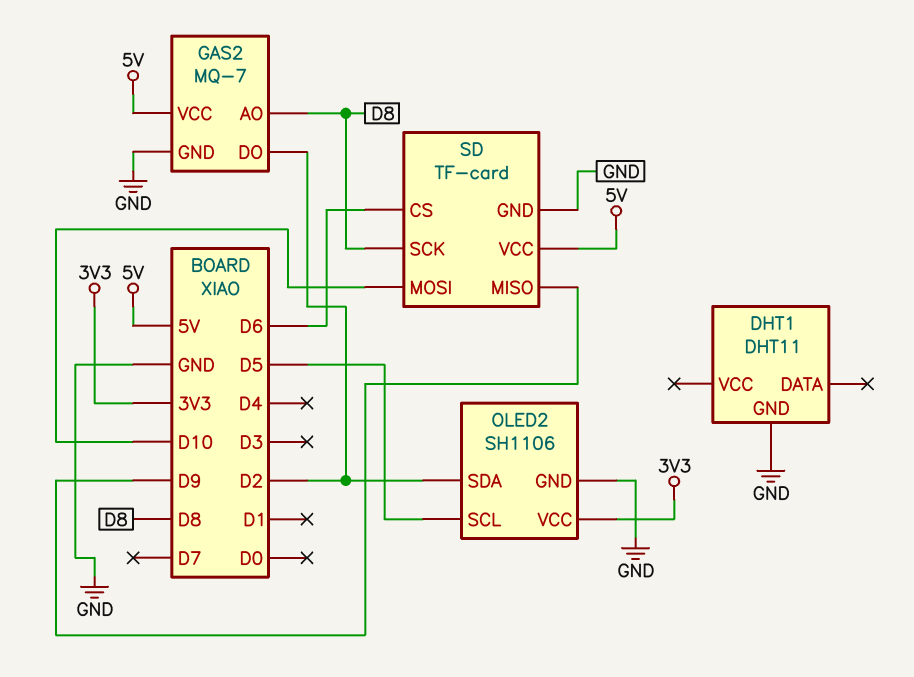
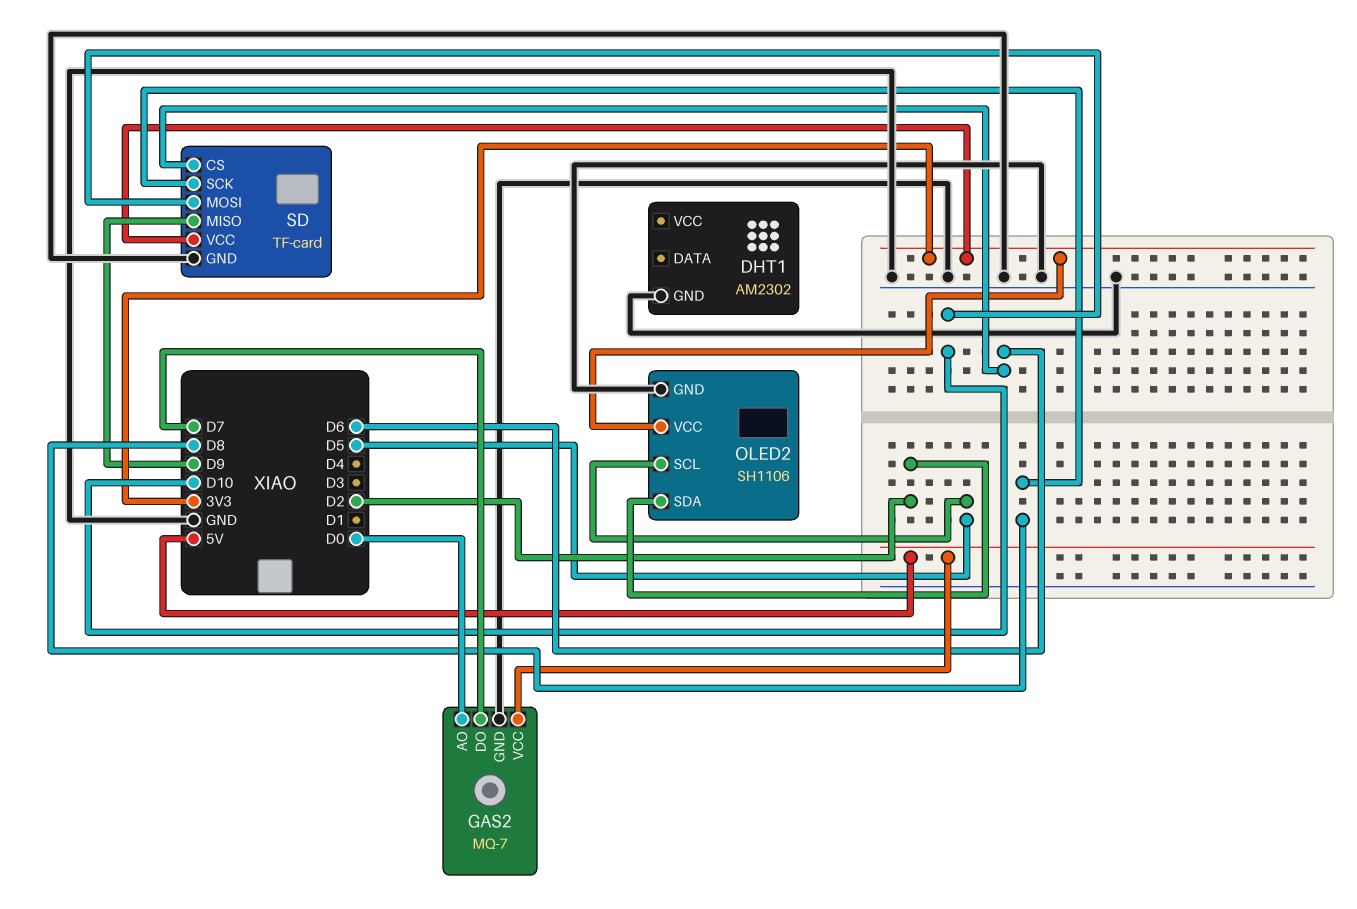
DHT1: DHT11 -> AM2302
GAS2 pin AO: D8 -> D0
GAS2 pin DO: D2 -> D7
SD pin VCC: 5V -> 3V3

